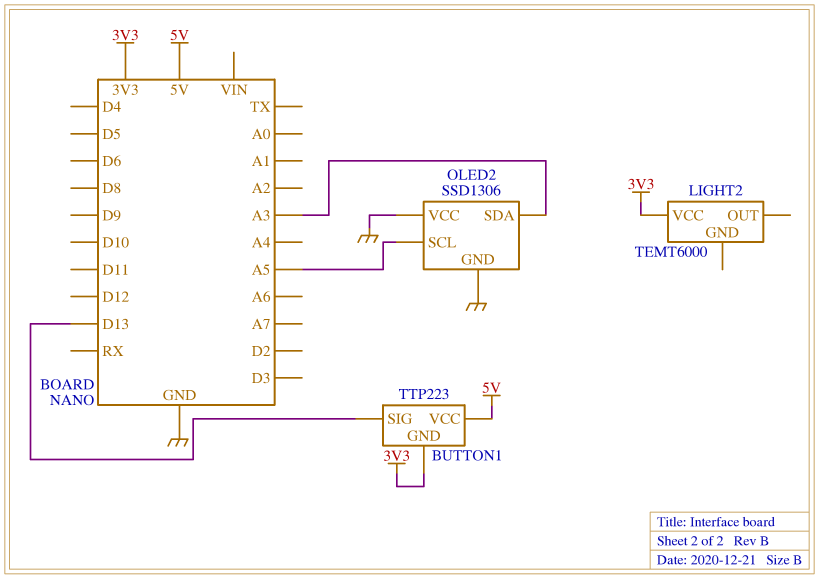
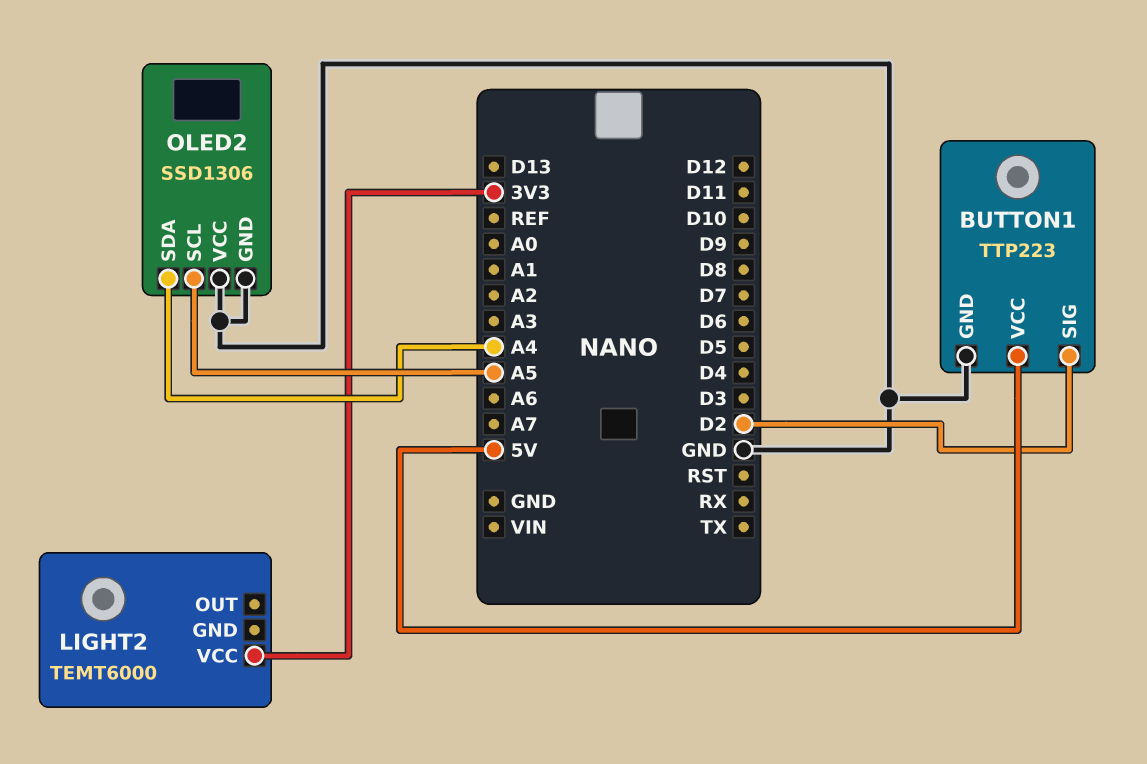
BUTTON1 pin GND: 3V3 -> GND
BUTTON1 pin SIG: D13 -> D2
OLED2 pin SDA: A3 -> A4

